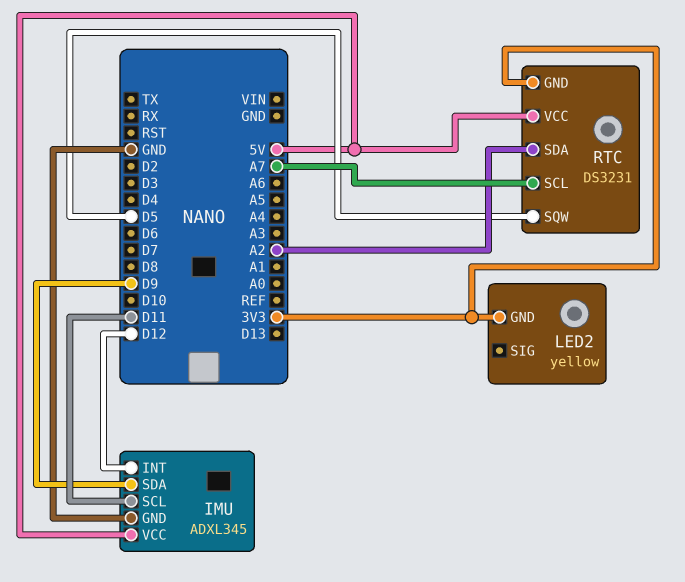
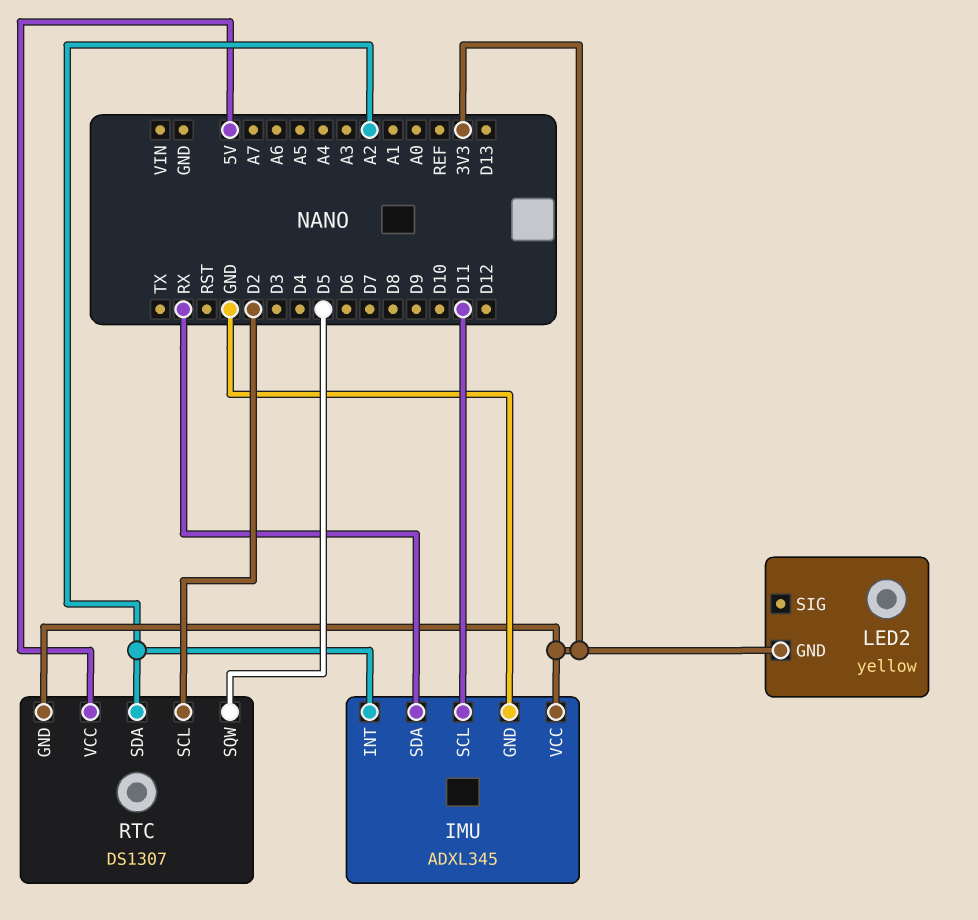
IMU pin INT: D12 -> A2
IMU pin SDA: D9 -> RX
IMU pin VCC: 5V -> 3V3
RTC: DS3231 -> DS1307
RTC pin SCL: A7 -> D2

